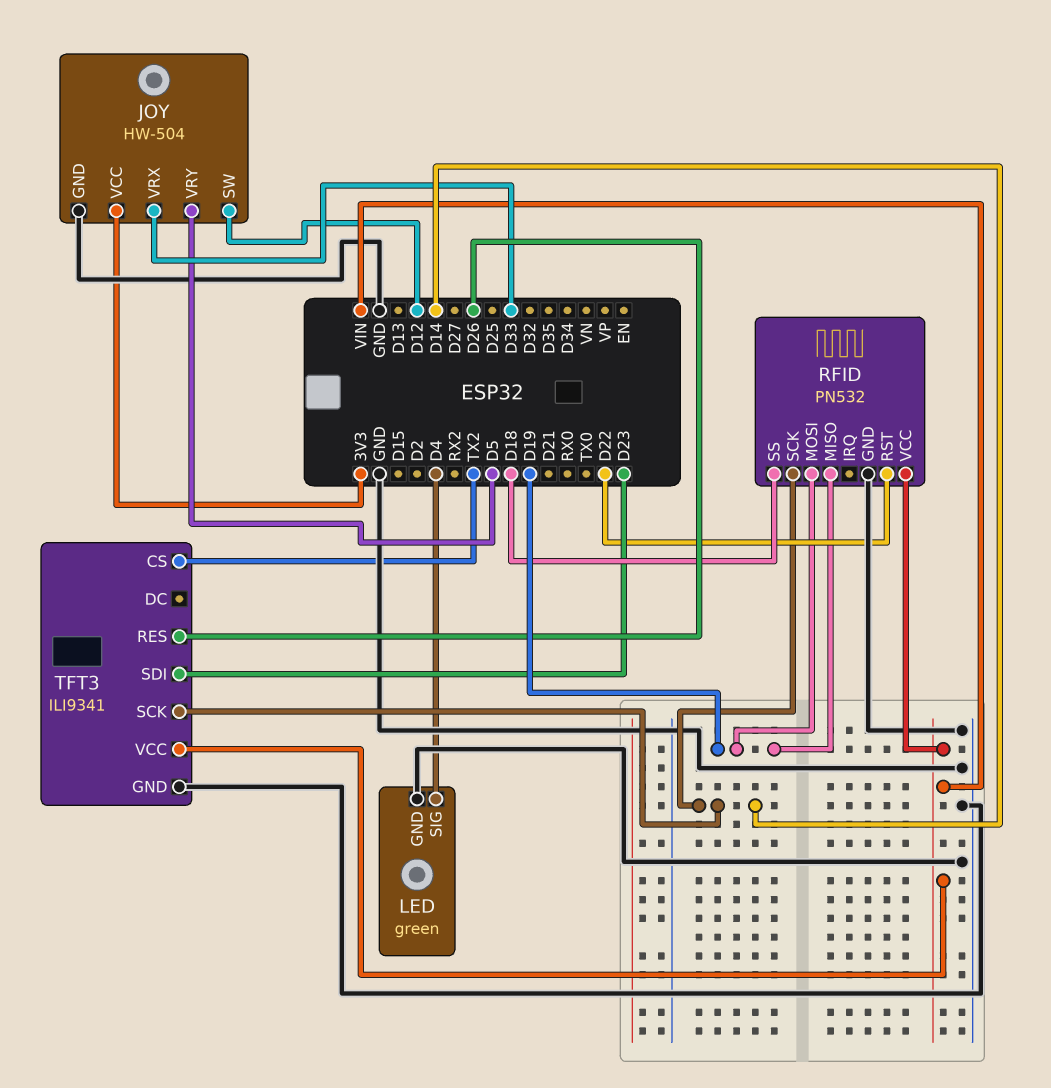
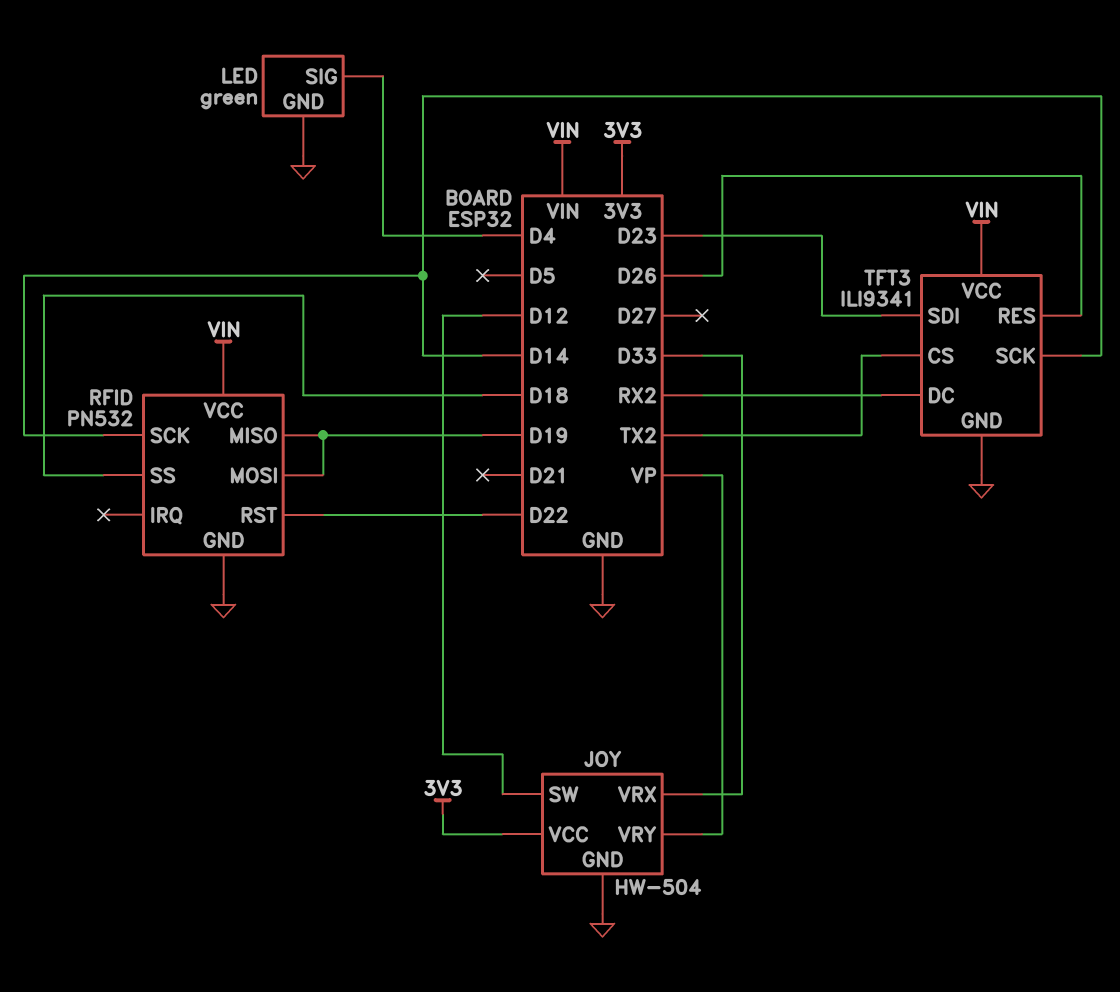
JOY pin VRY: D5 -> VP
TFT3 pin DC: none -> RX2

